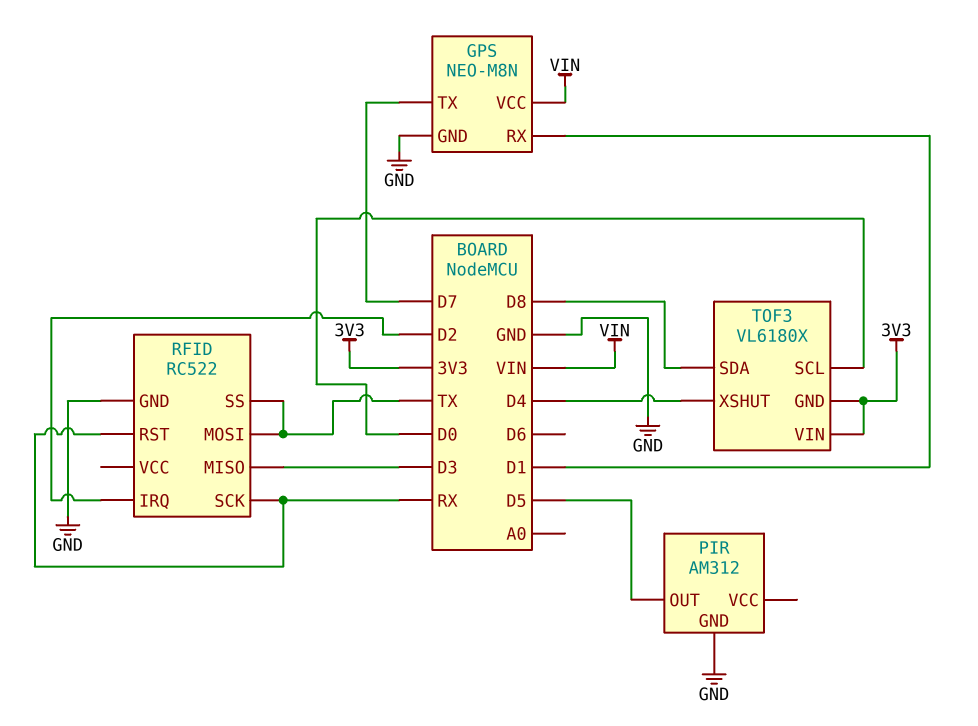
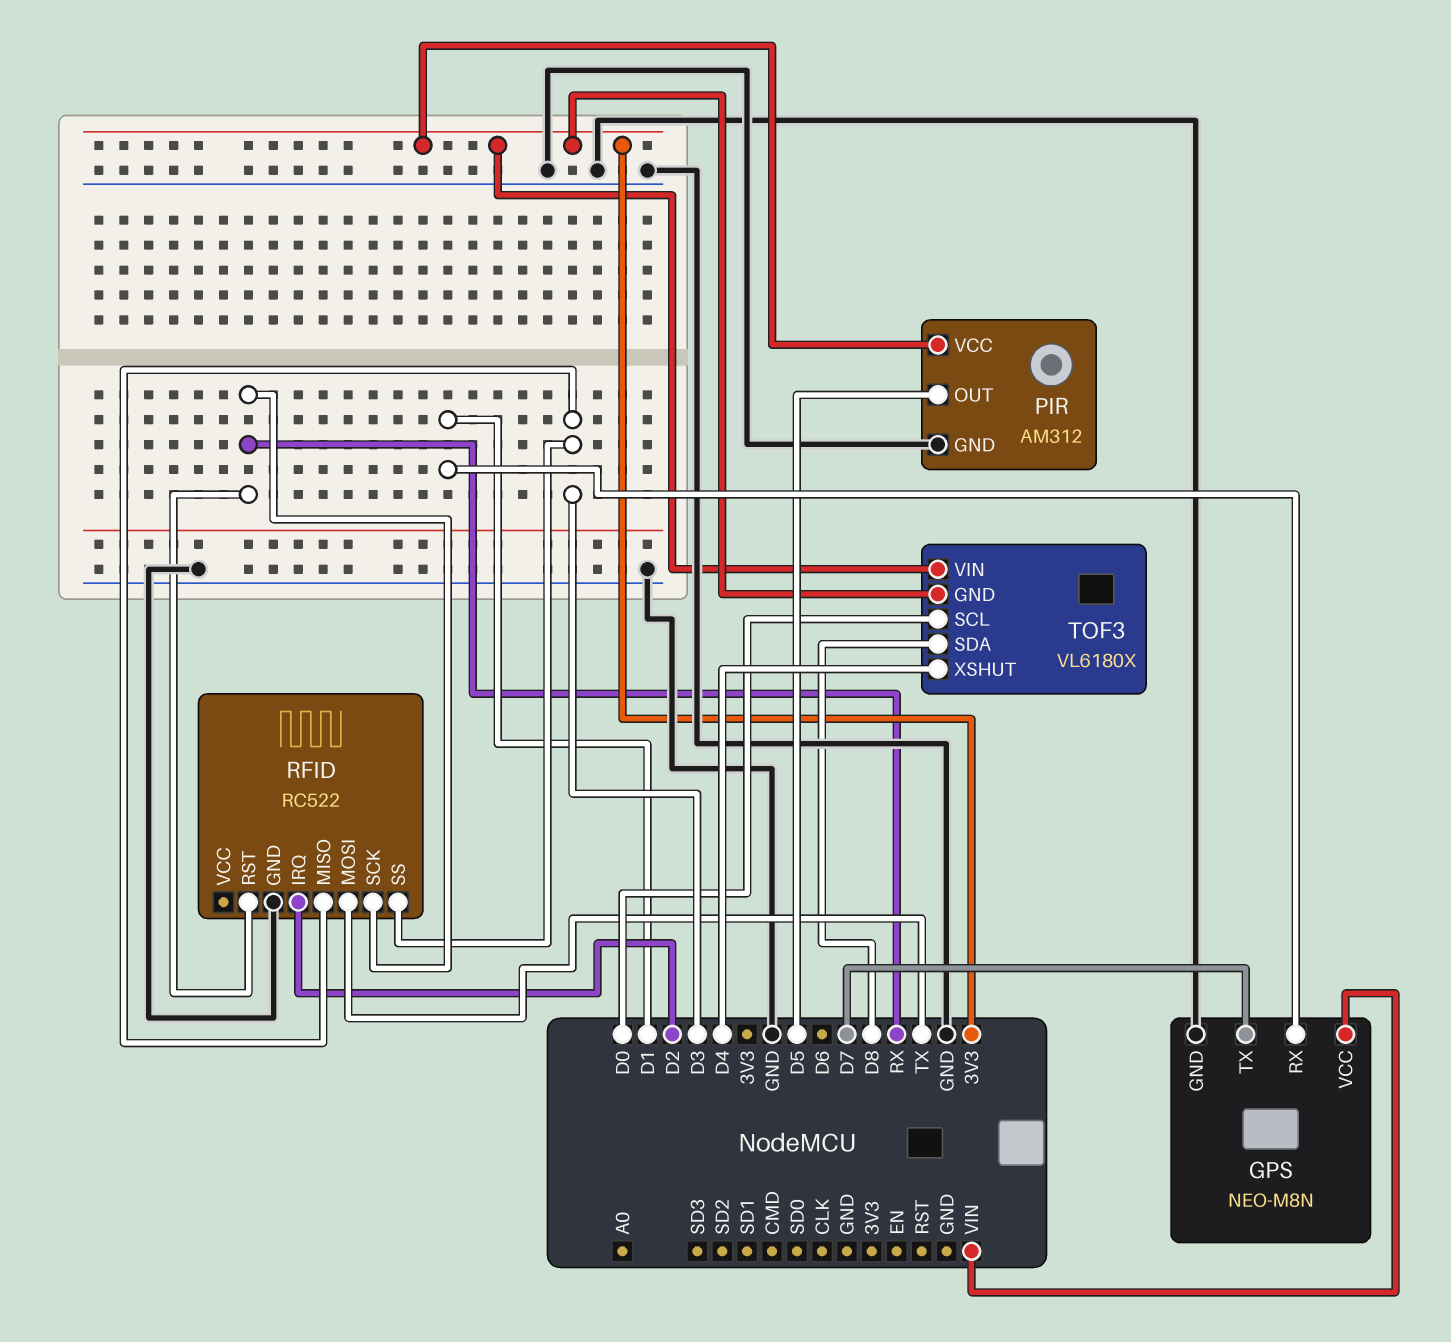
PIR pin VCC: none -> 3V3
RFID pin SS: TX -> D3

